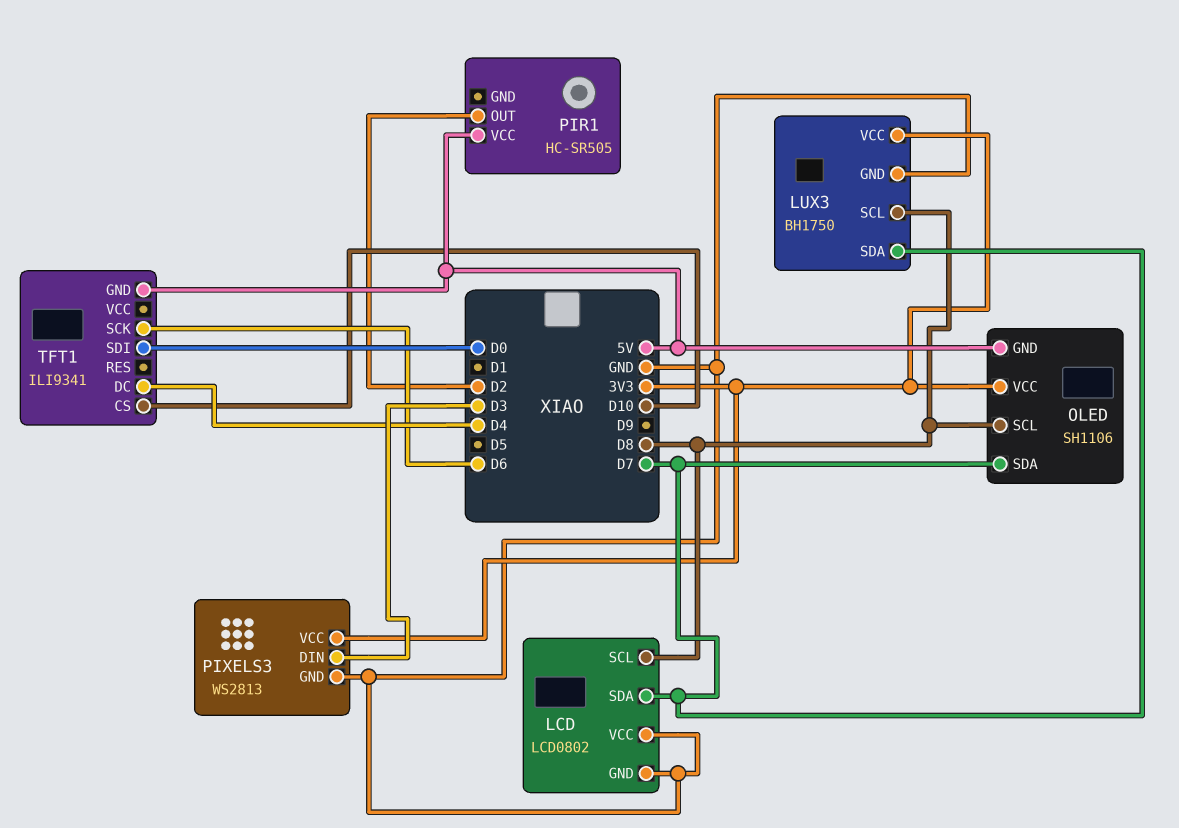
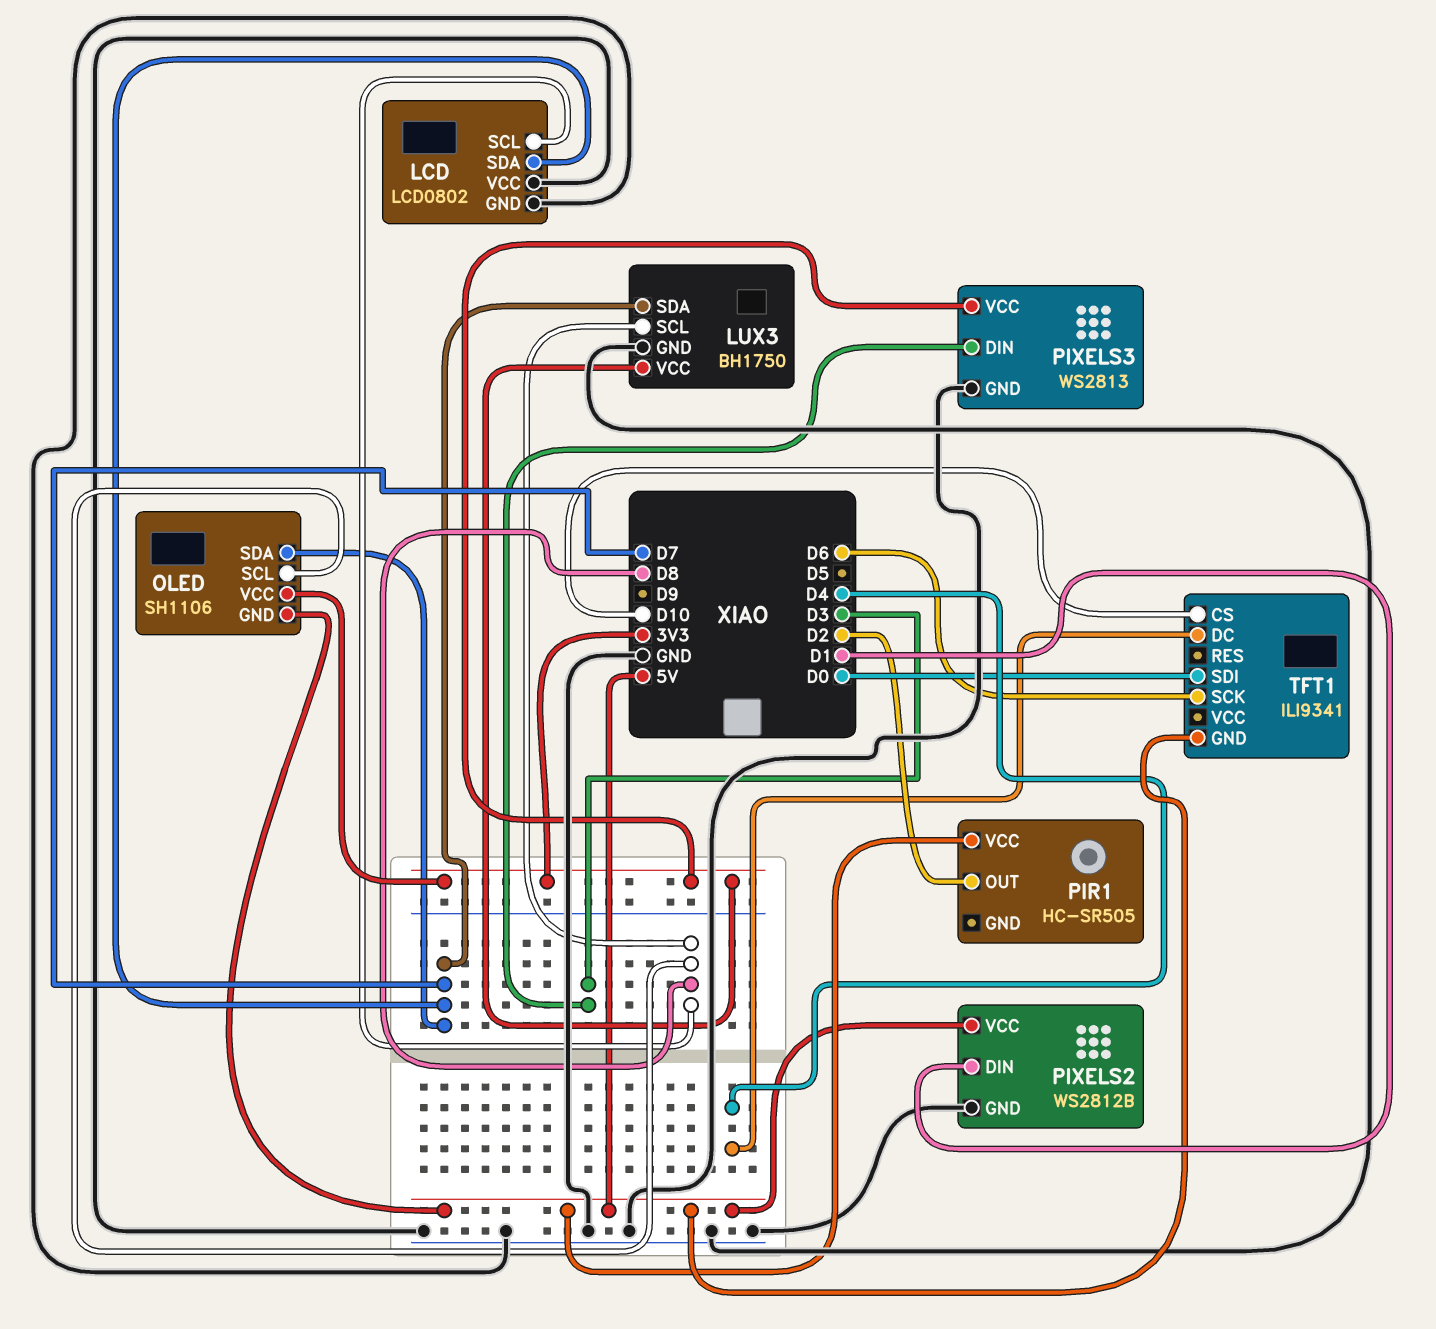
PIXELS2: none -> WS2812B
PIXELS2 pin DIN: none -> D1
PIXELS2 pin GND: none -> GND
PIXELS2 pin VCC: none -> 5V

